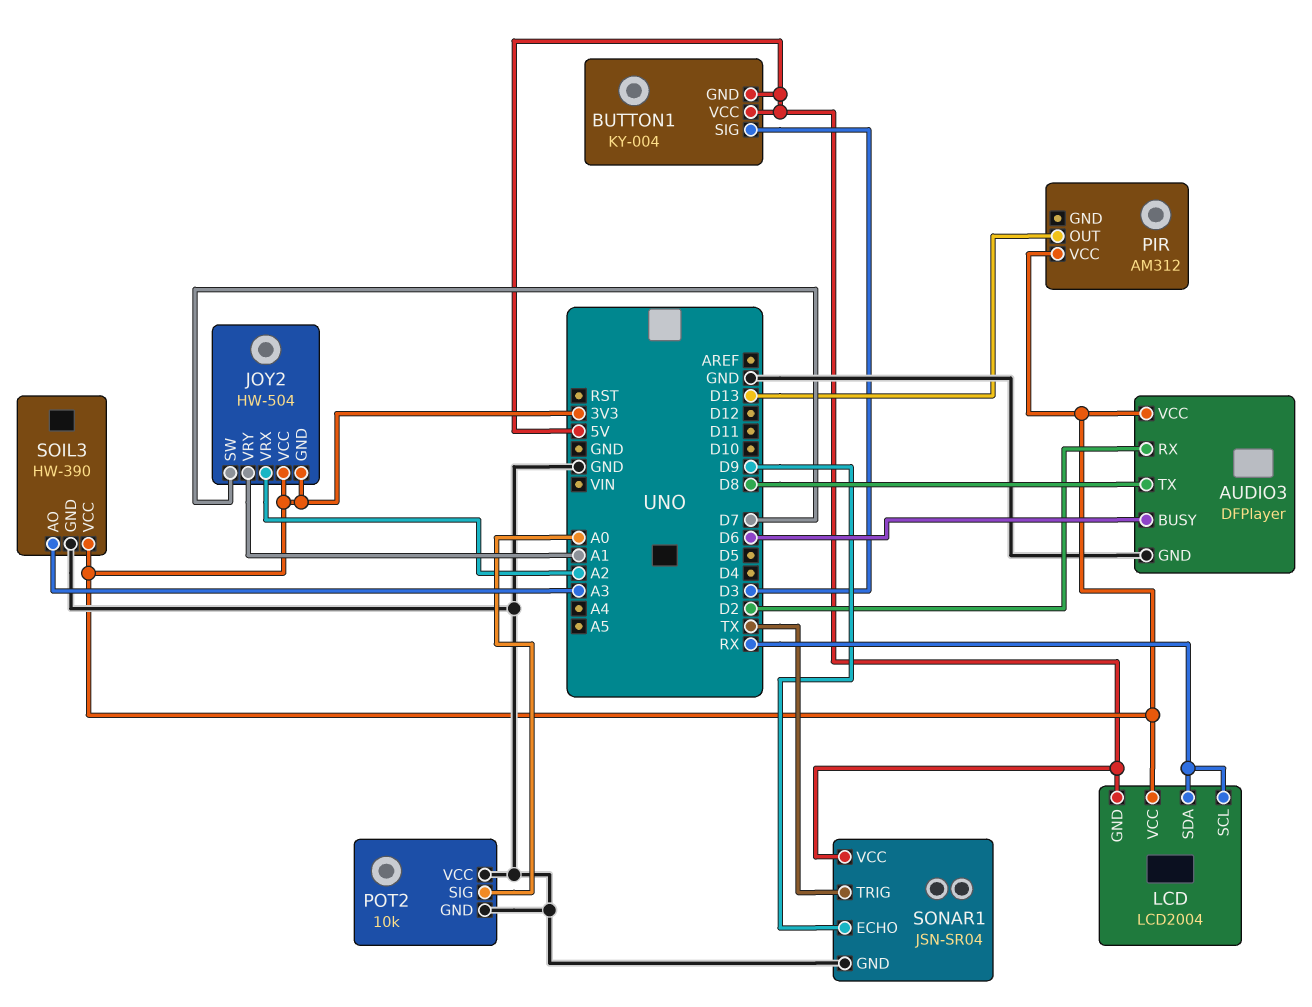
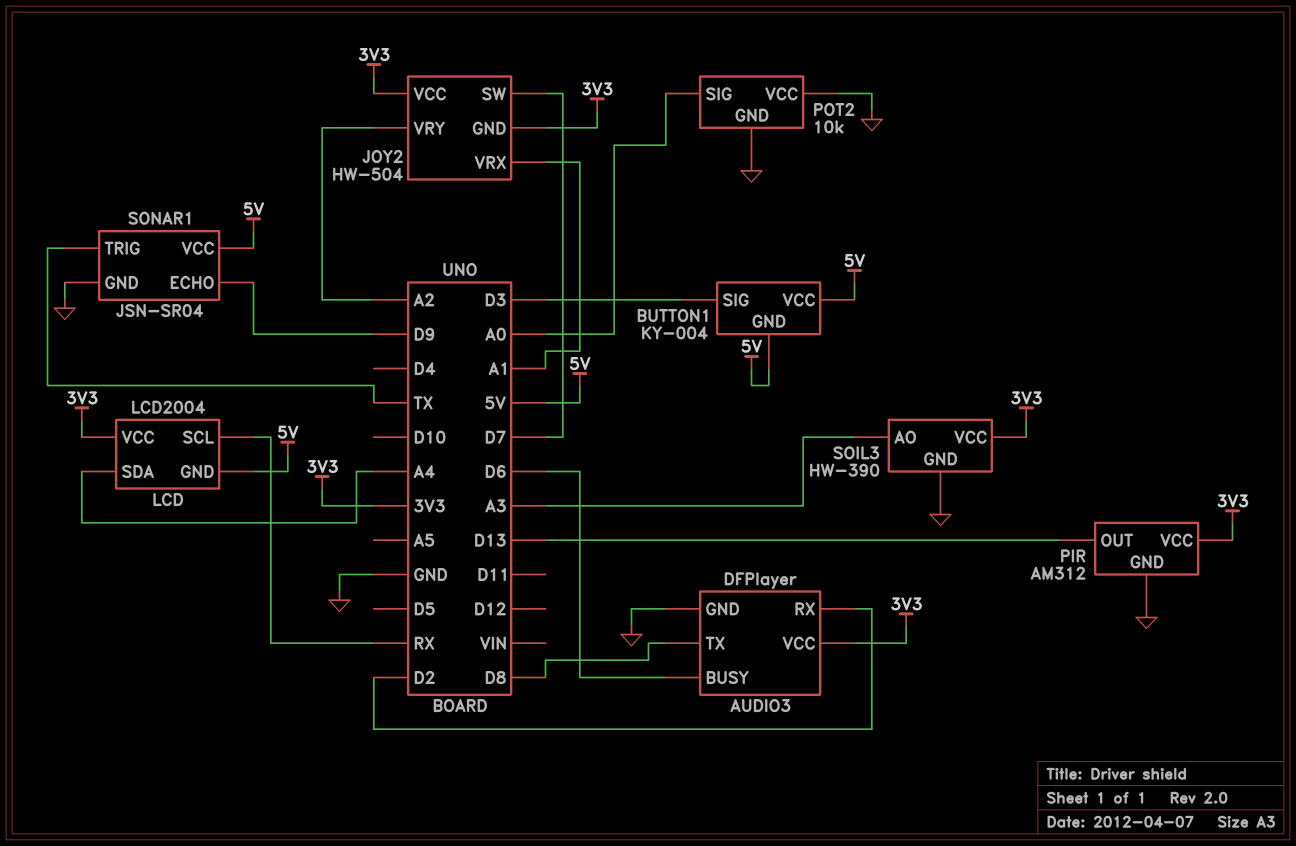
JOY2 pin VRX: A2 -> A1
JOY2 pin VRY: A1 -> A2
LCD pin SDA: RX -> A4
PIR pin GND: none -> GND

